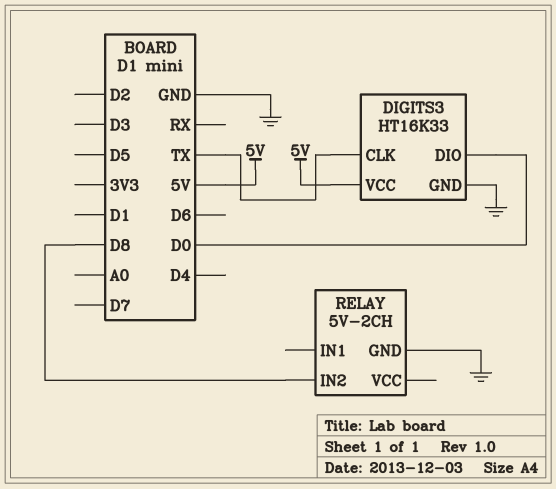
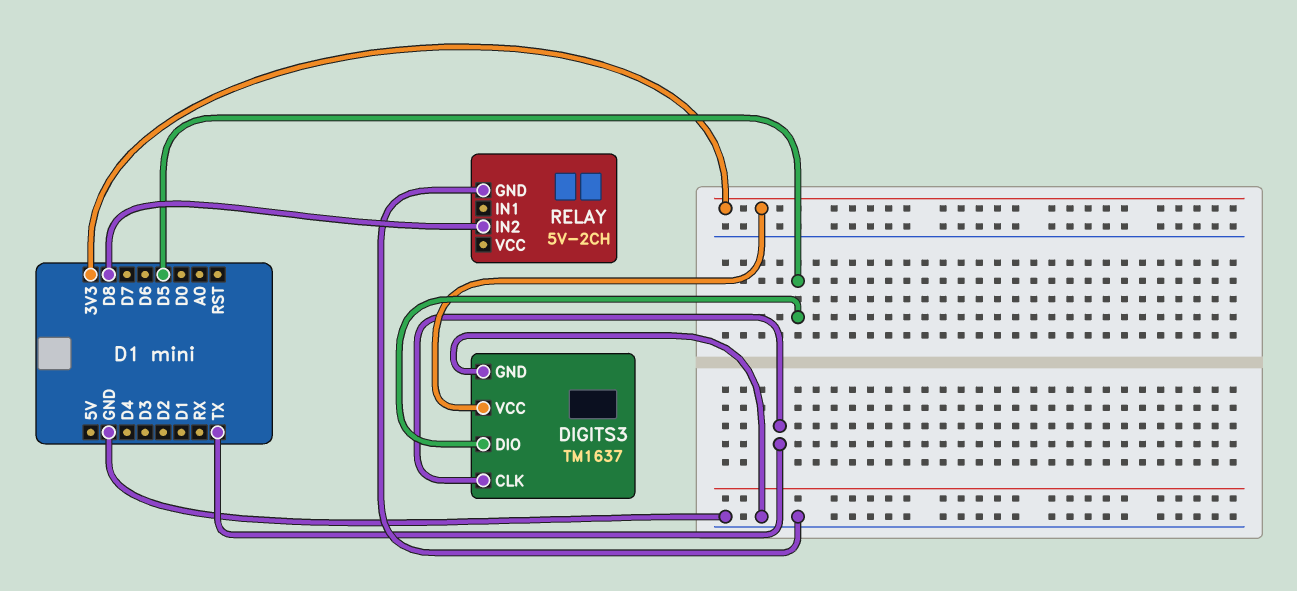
DIGITS3: HT16K33 -> TM1637
DIGITS3 pin DIO: D0 -> D5
DIGITS3 pin VCC: 5V -> 3V3

